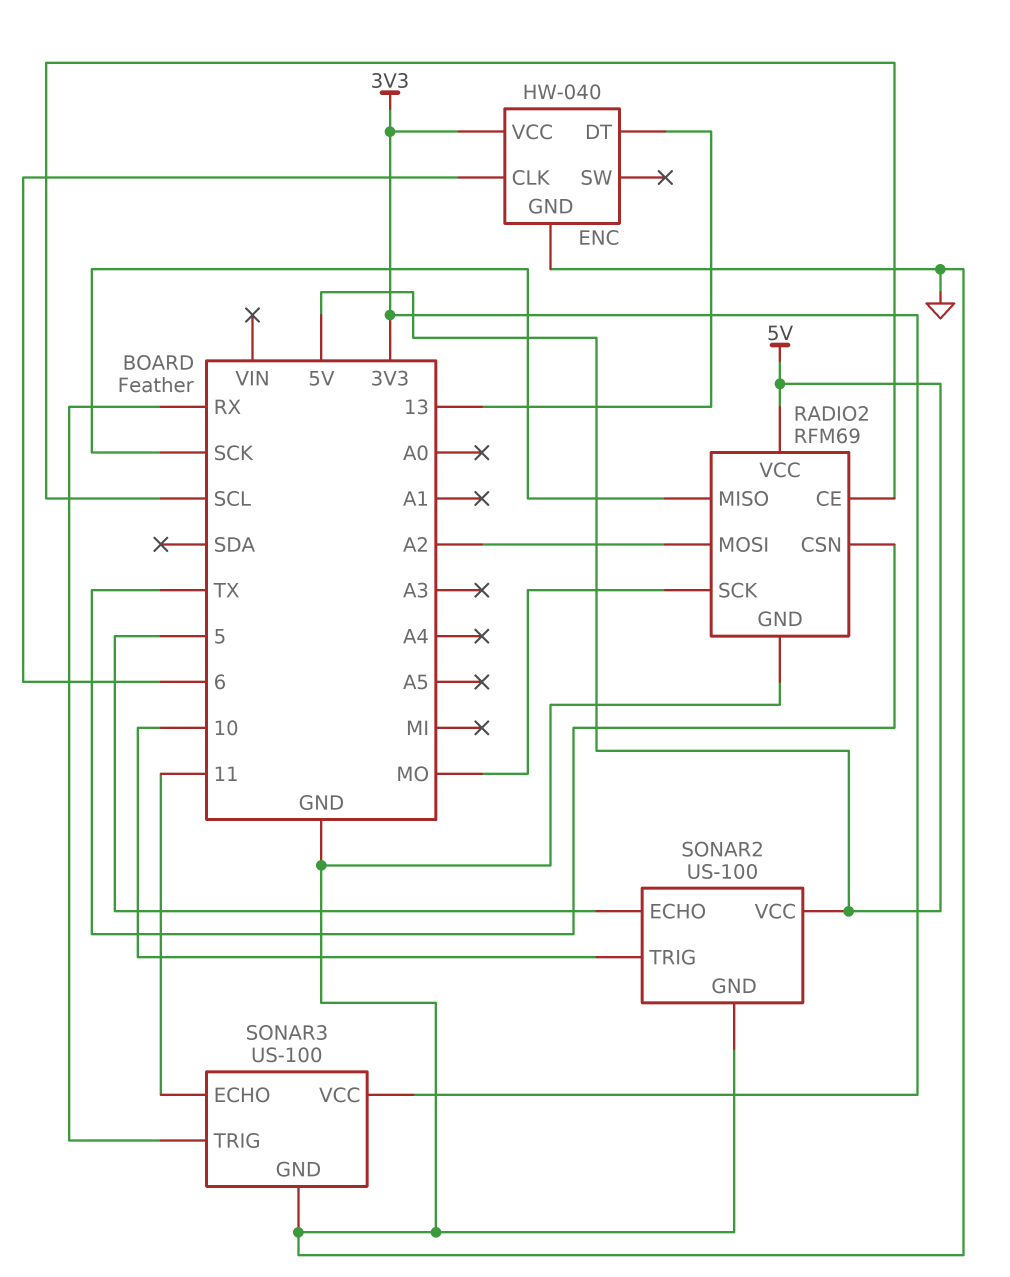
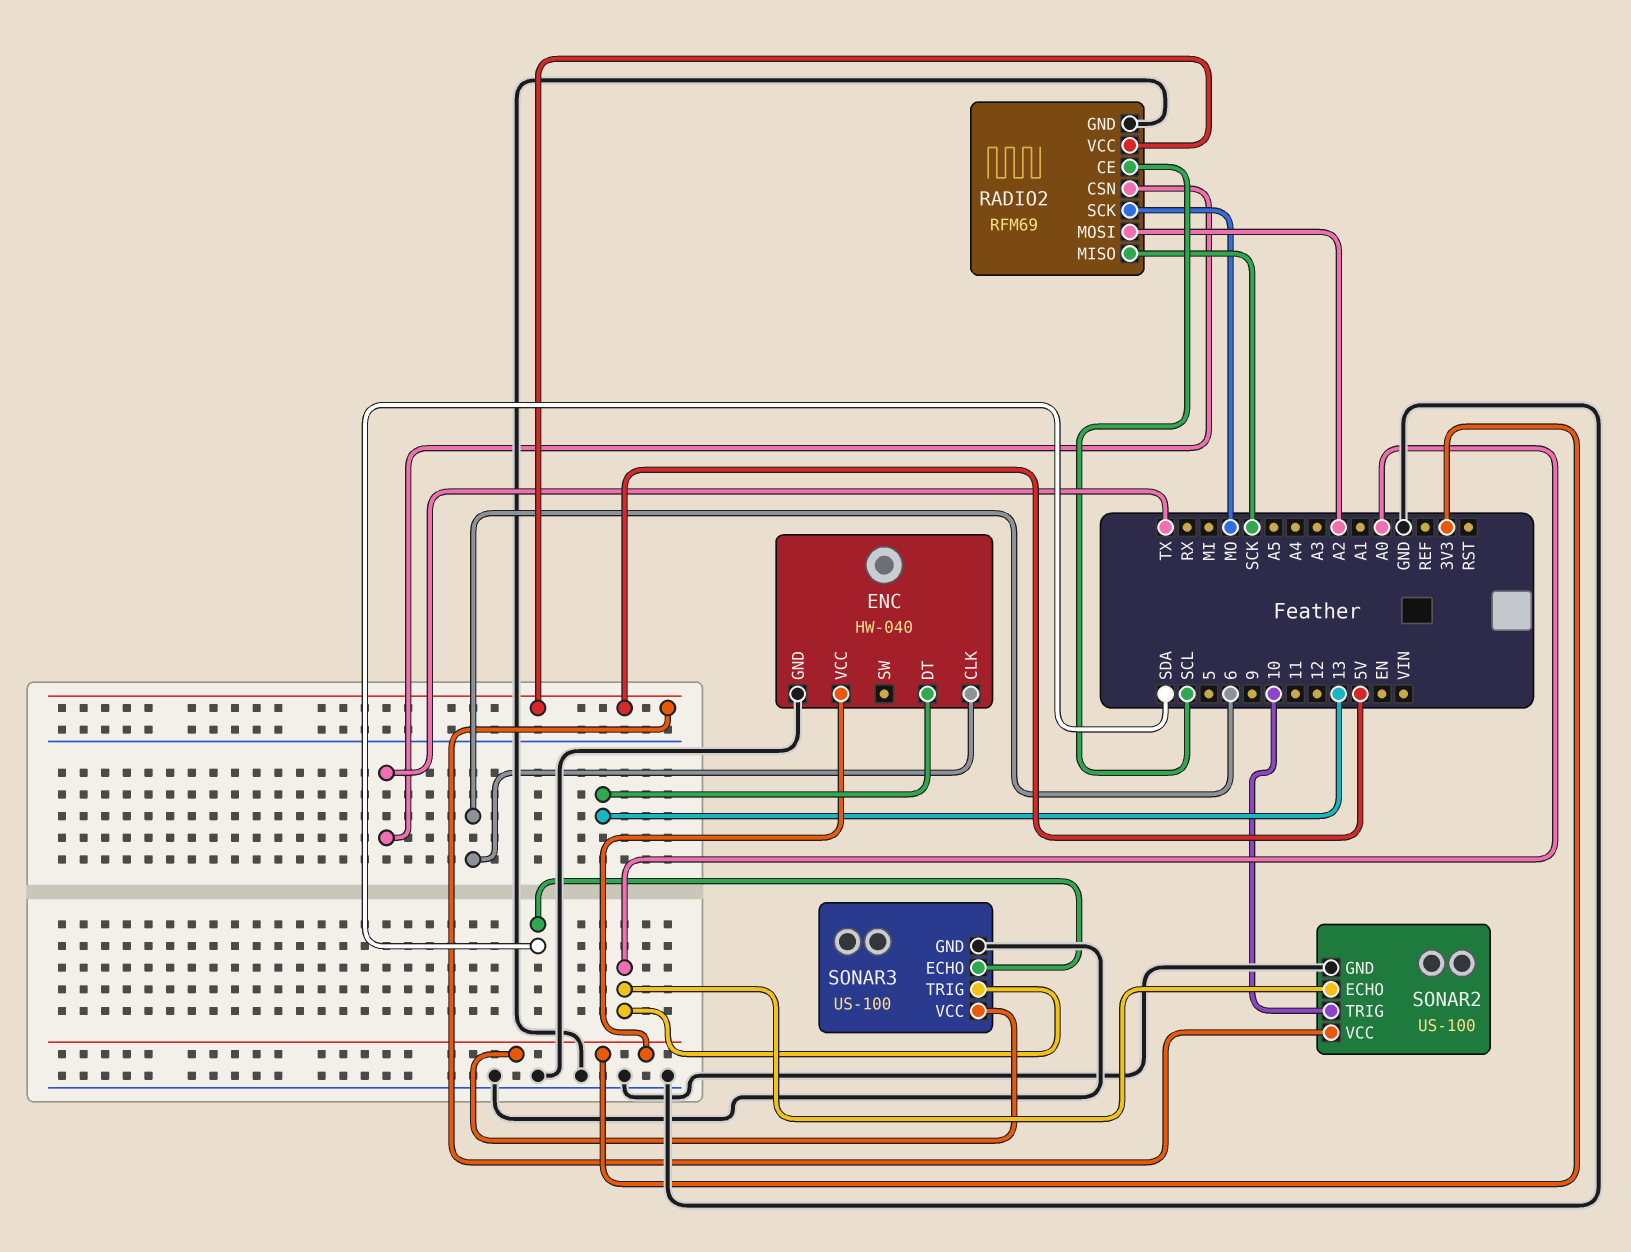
SONAR2 pin ECHO: 5 -> A0
SONAR3 pin ECHO: 11 -> SDA
SONAR3 pin TRIG: RX -> A0

